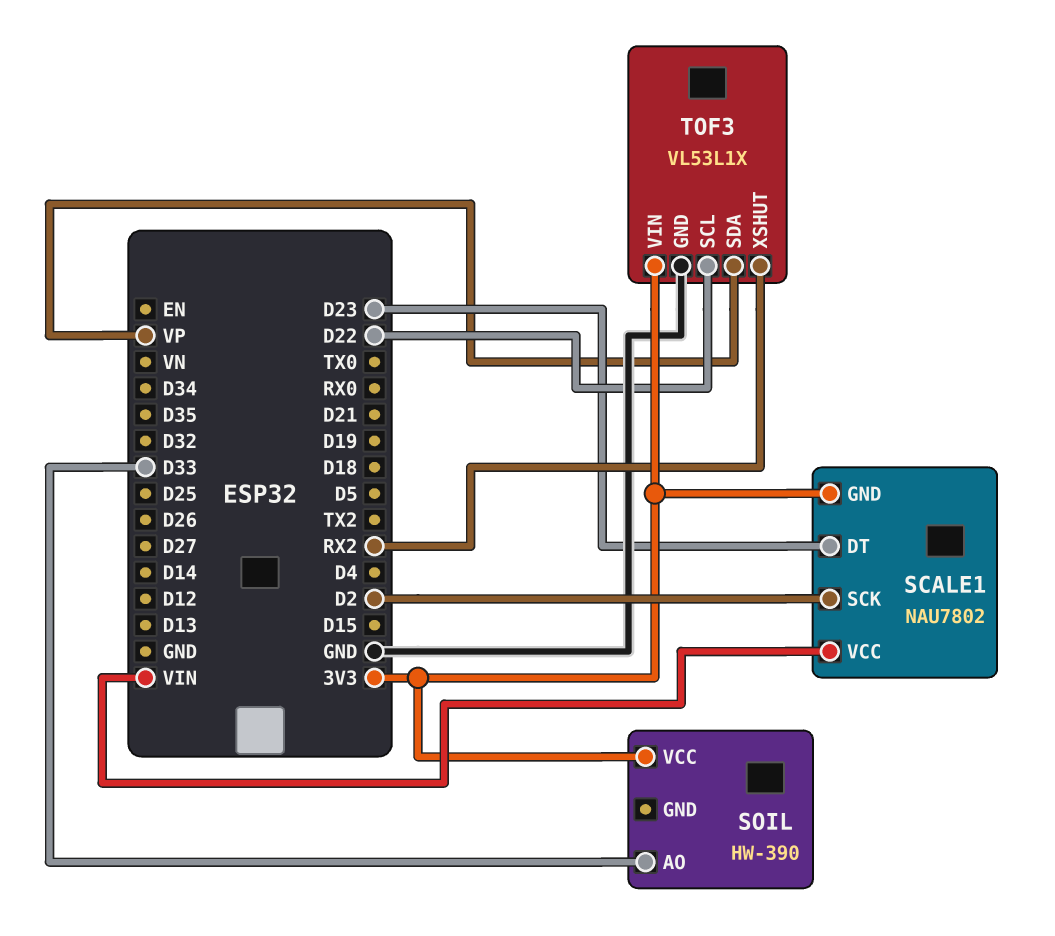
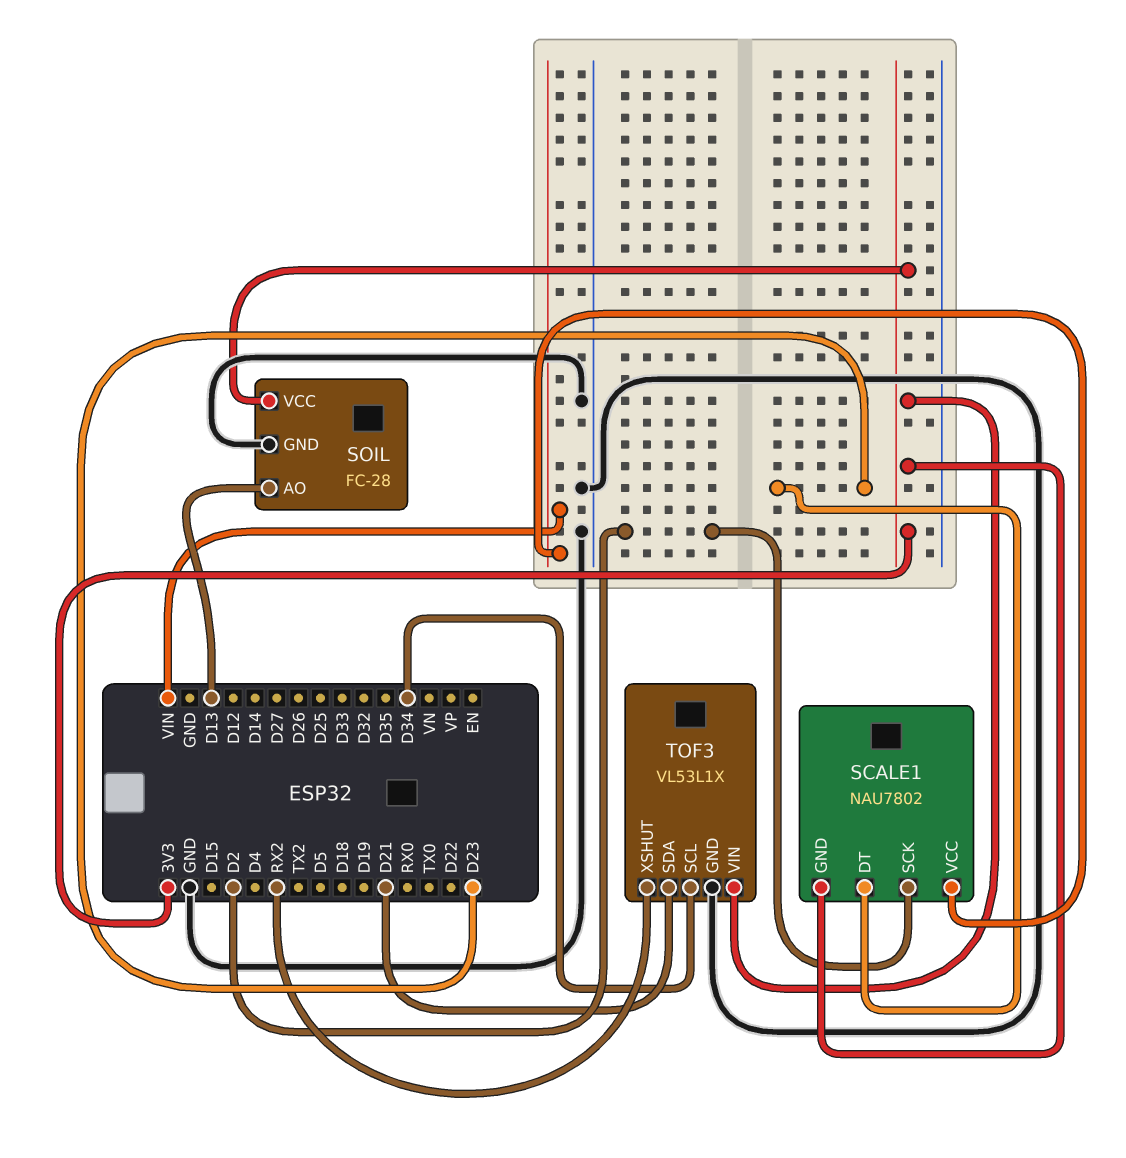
SOIL: HW-390 -> FC-28
SOIL pin AO: D33 -> D13
SOIL pin GND: none -> GND
TOF3 pin SCL: D22 -> D34
TOF3 pin SDA: VP -> D21

